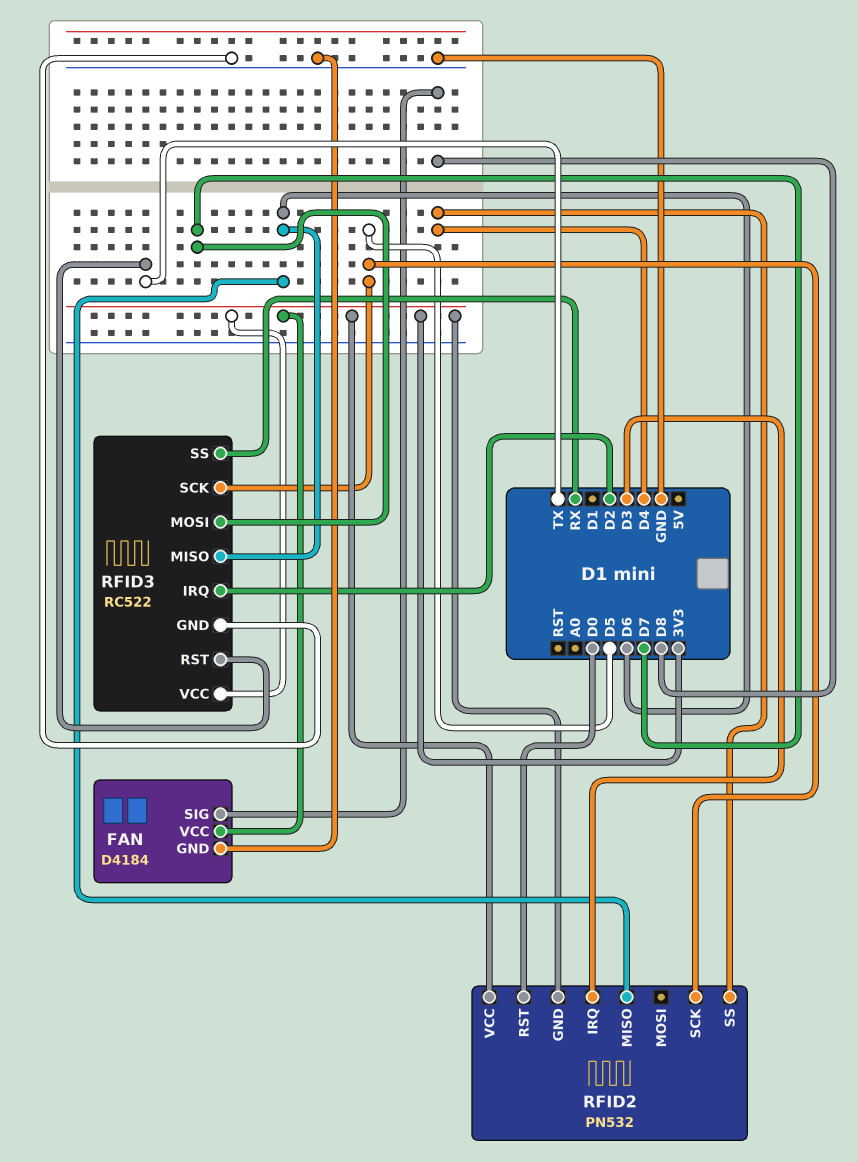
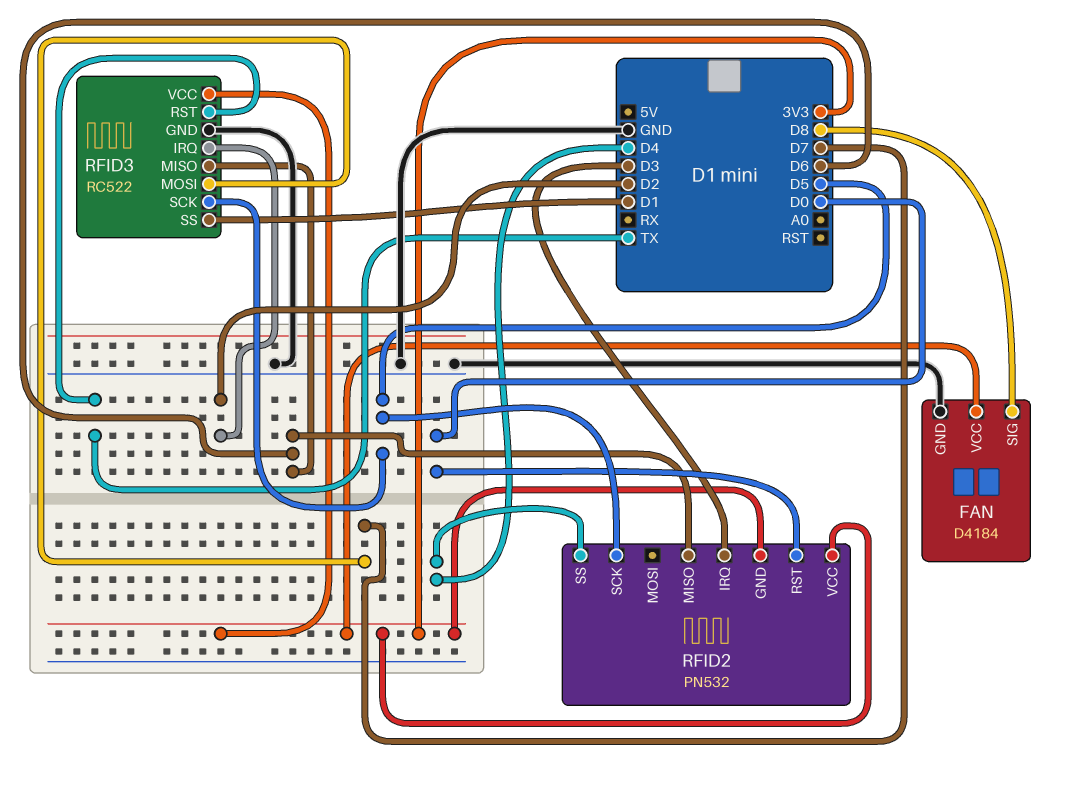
RFID3 pin SS: RX -> D1

